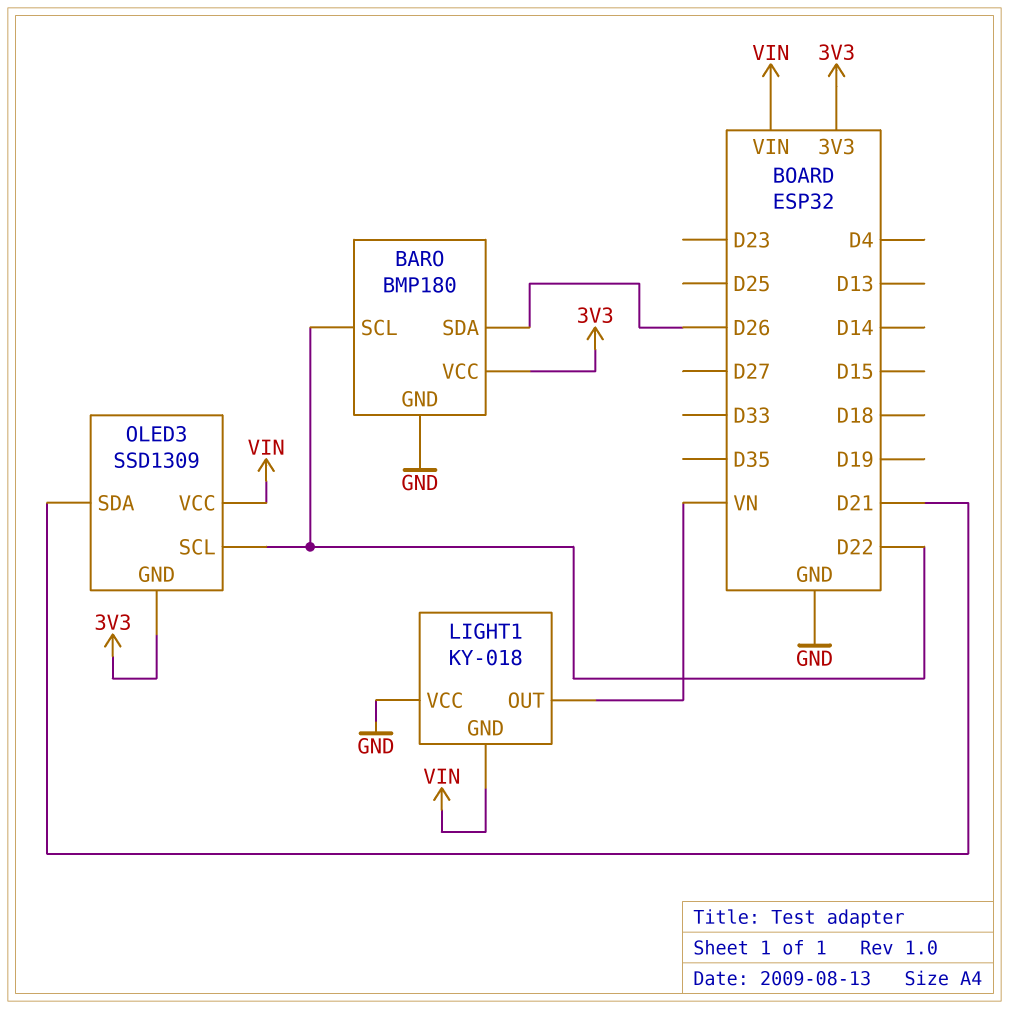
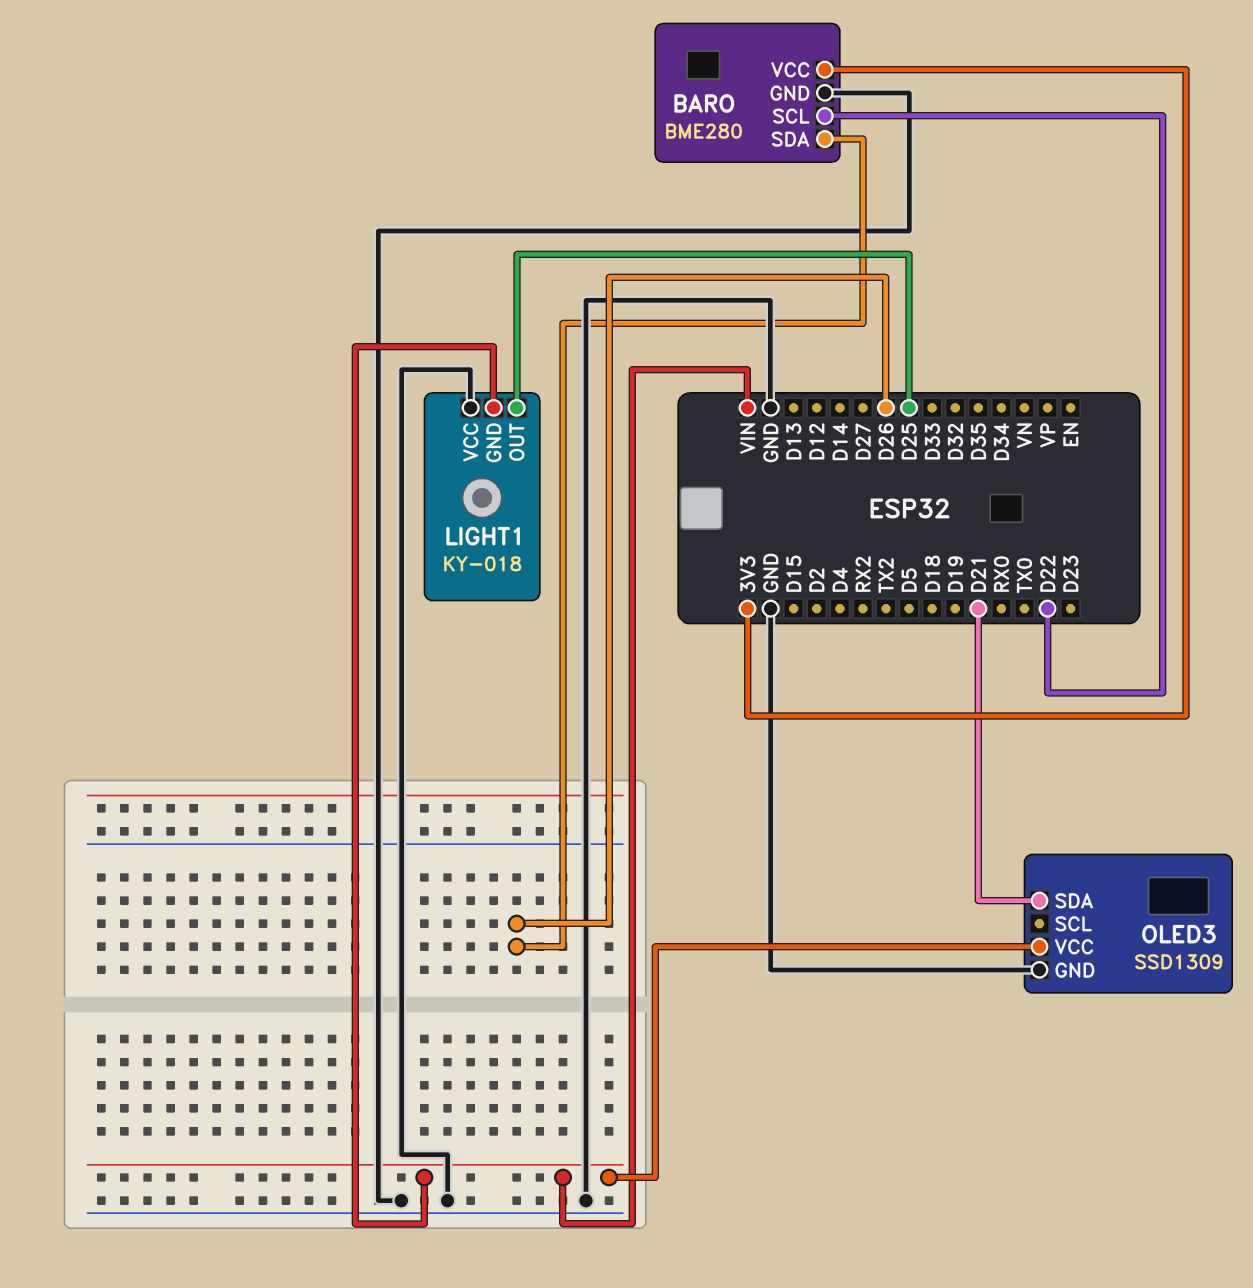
BARO: BMP180 -> BME280
LIGHT1 pin OUT: VN -> D25
OLED3 pin GND: 3V3 -> GND
OLED3 pin SCL: D22 -> none

